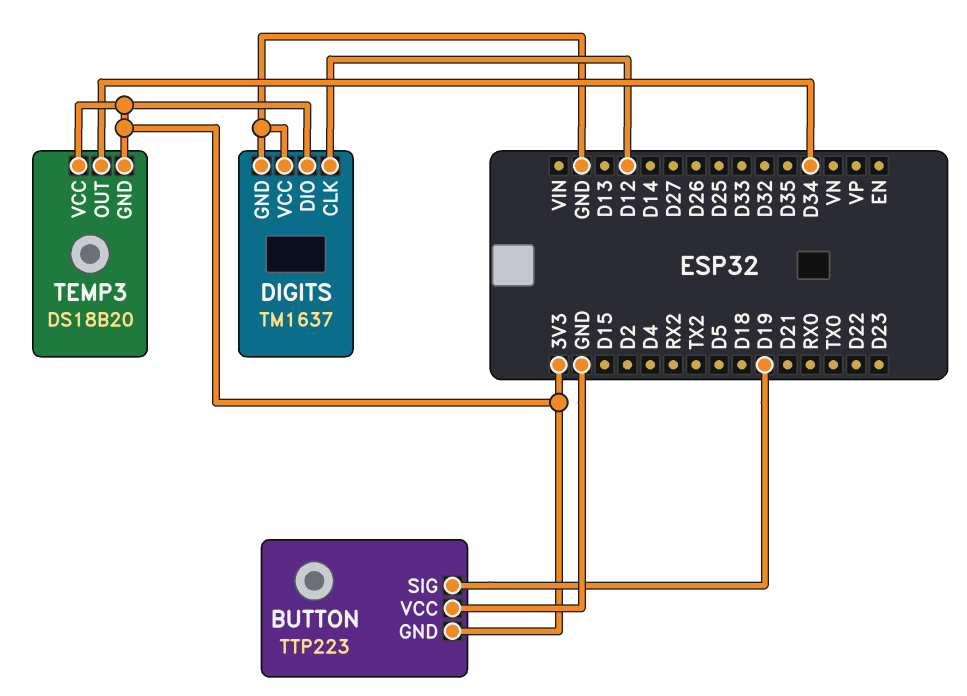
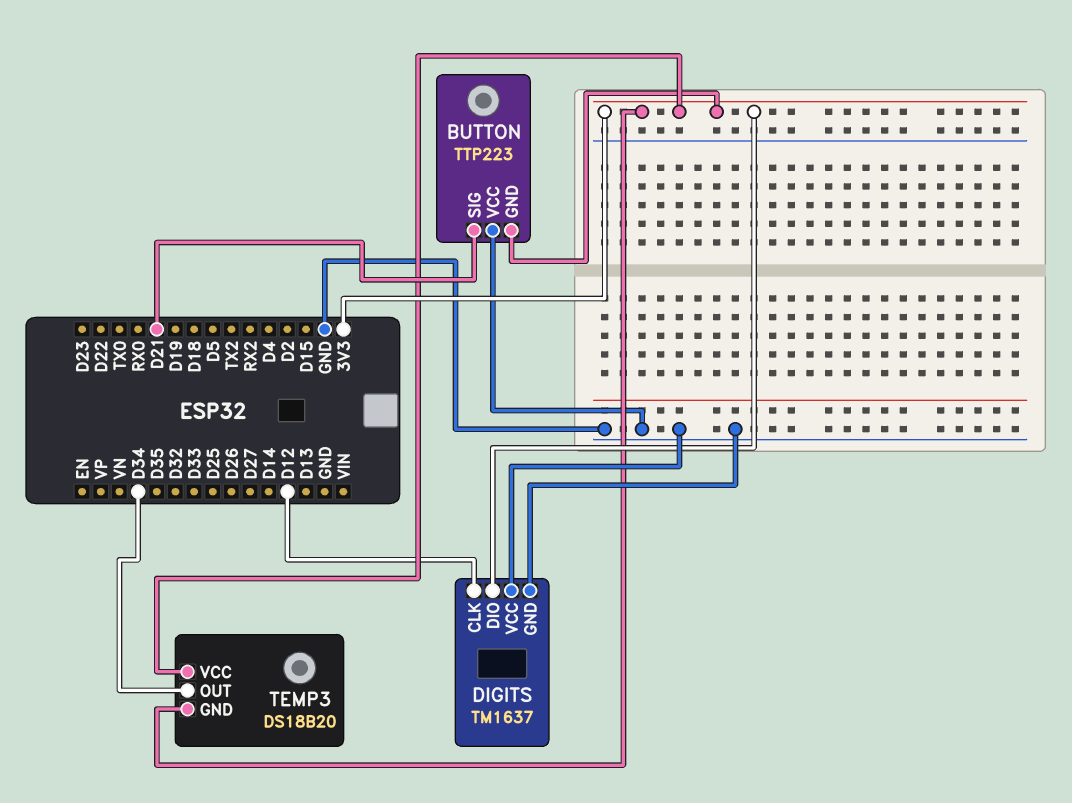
BUTTON pin SIG: D19 -> D21

